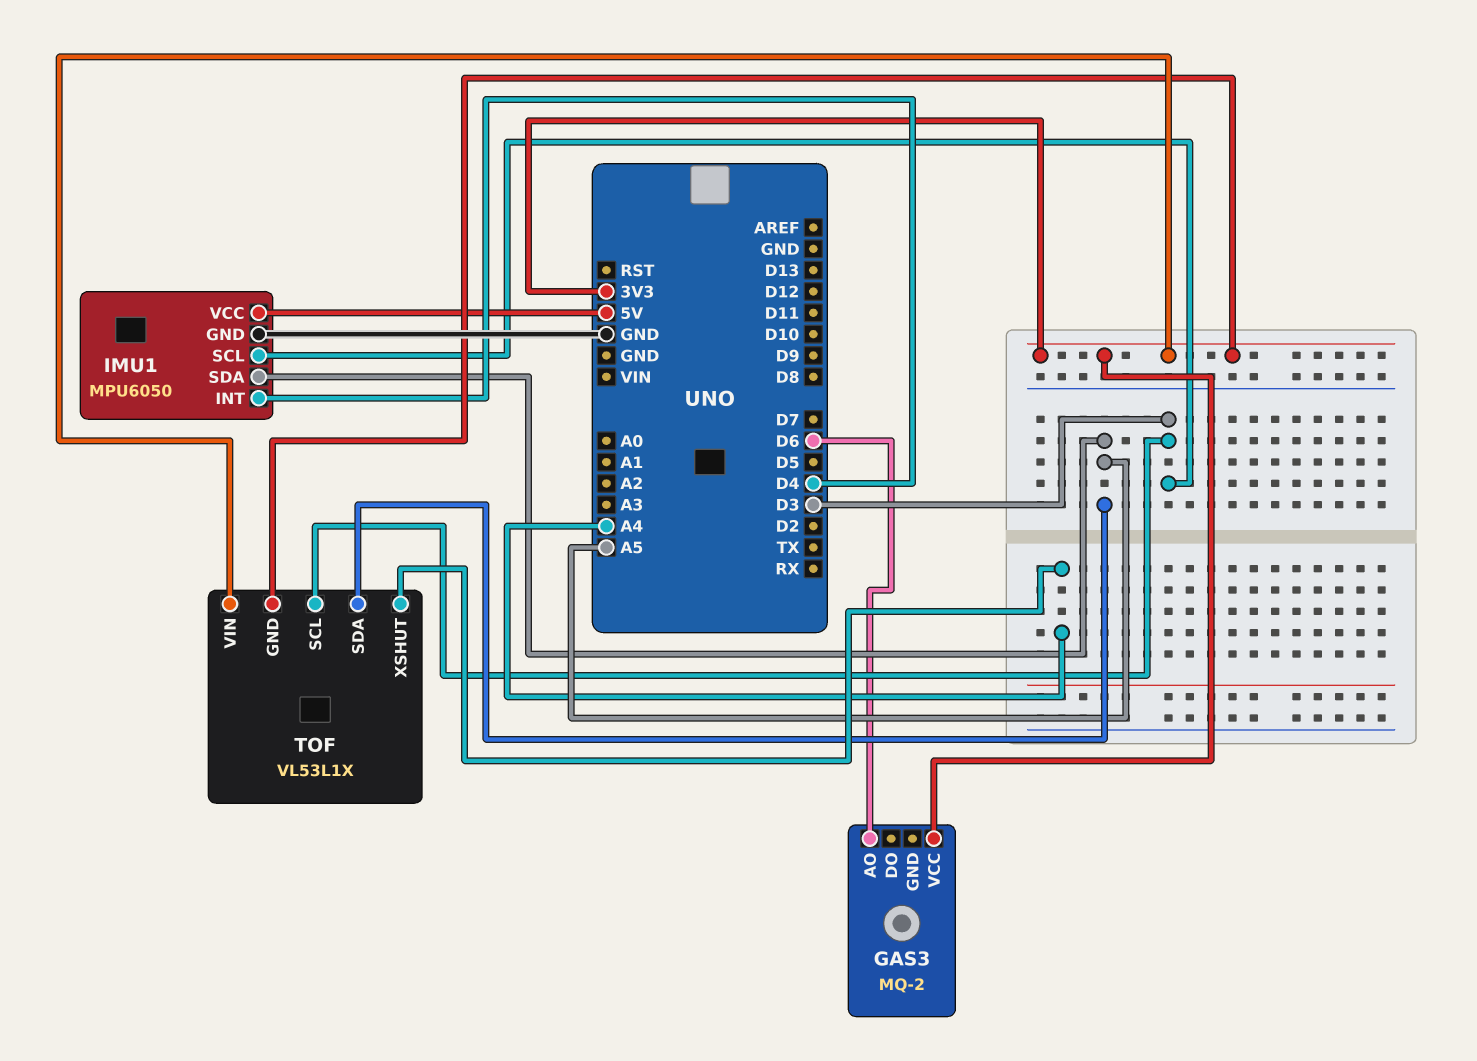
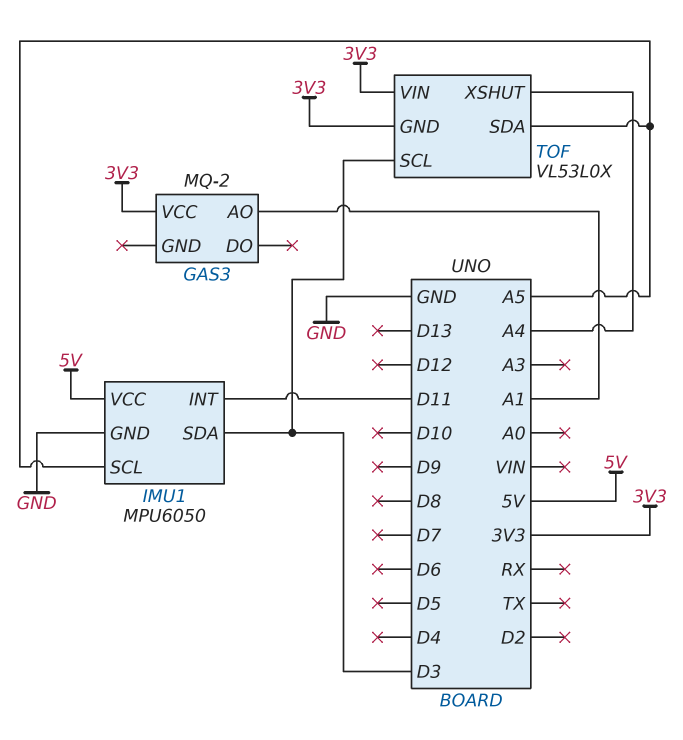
GAS3 pin AO: D6 -> A1
IMU1 pin INT: D4 -> D11
IMU1 pin SCL: D3 -> A5
IMU1 pin SDA: A5 -> D3
TOF: VL53L1X -> VL53L0X

